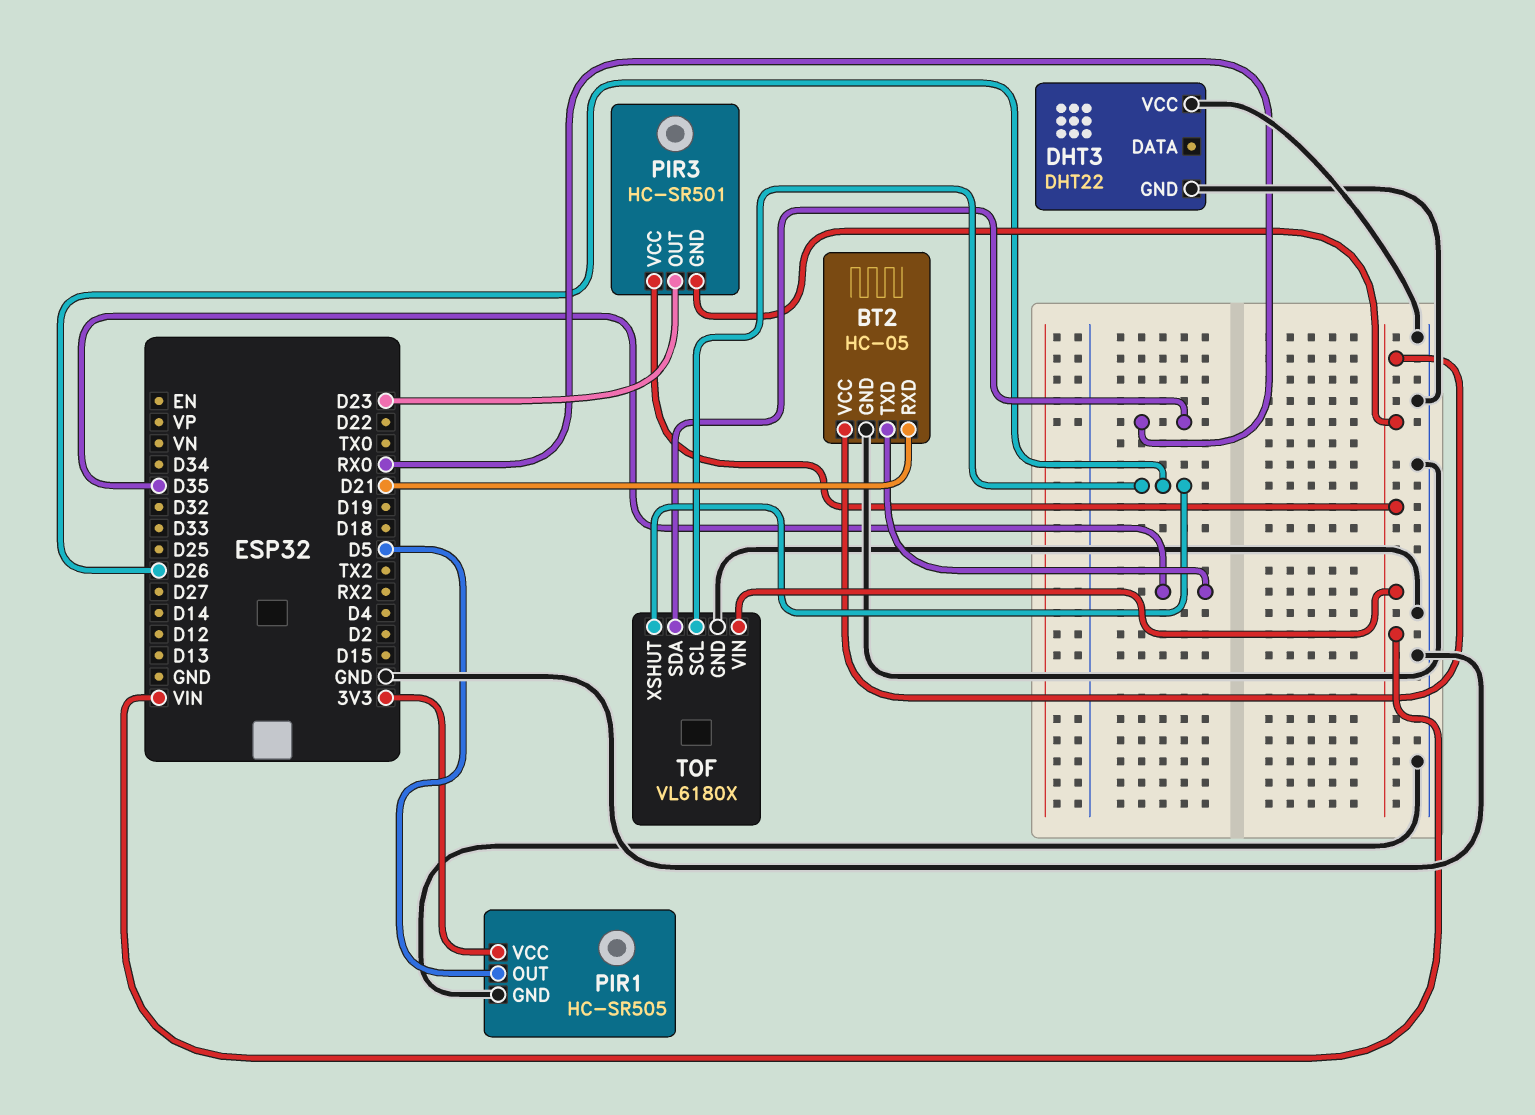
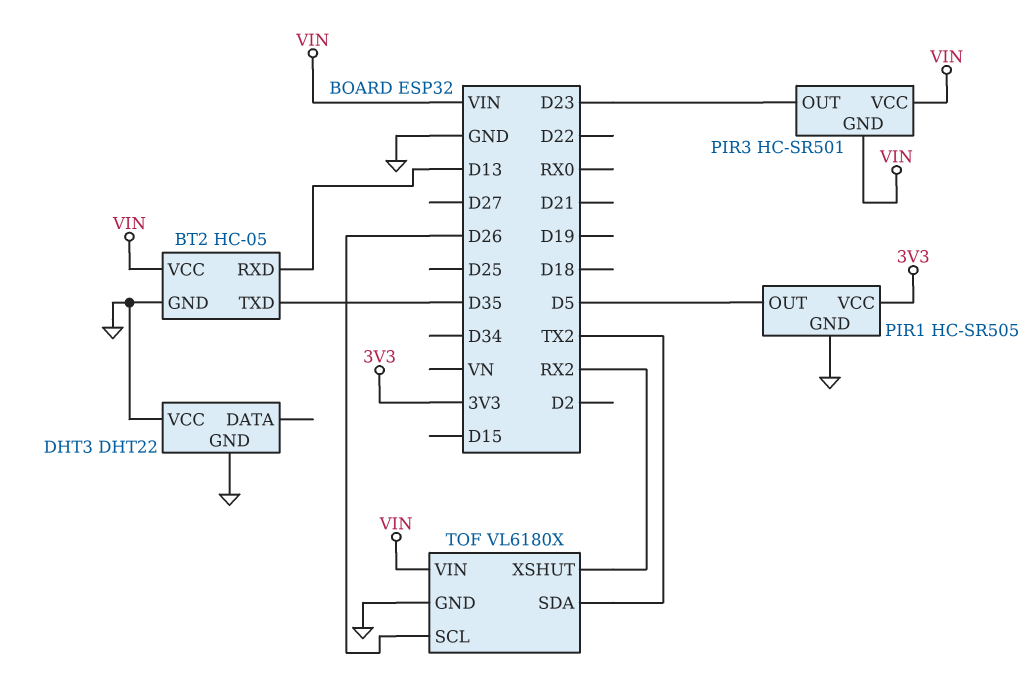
BT2 pin RXD: D21 -> D13
TOF pin SDA: RX0 -> TX2
TOF pin XSHUT: D26 -> RX2

